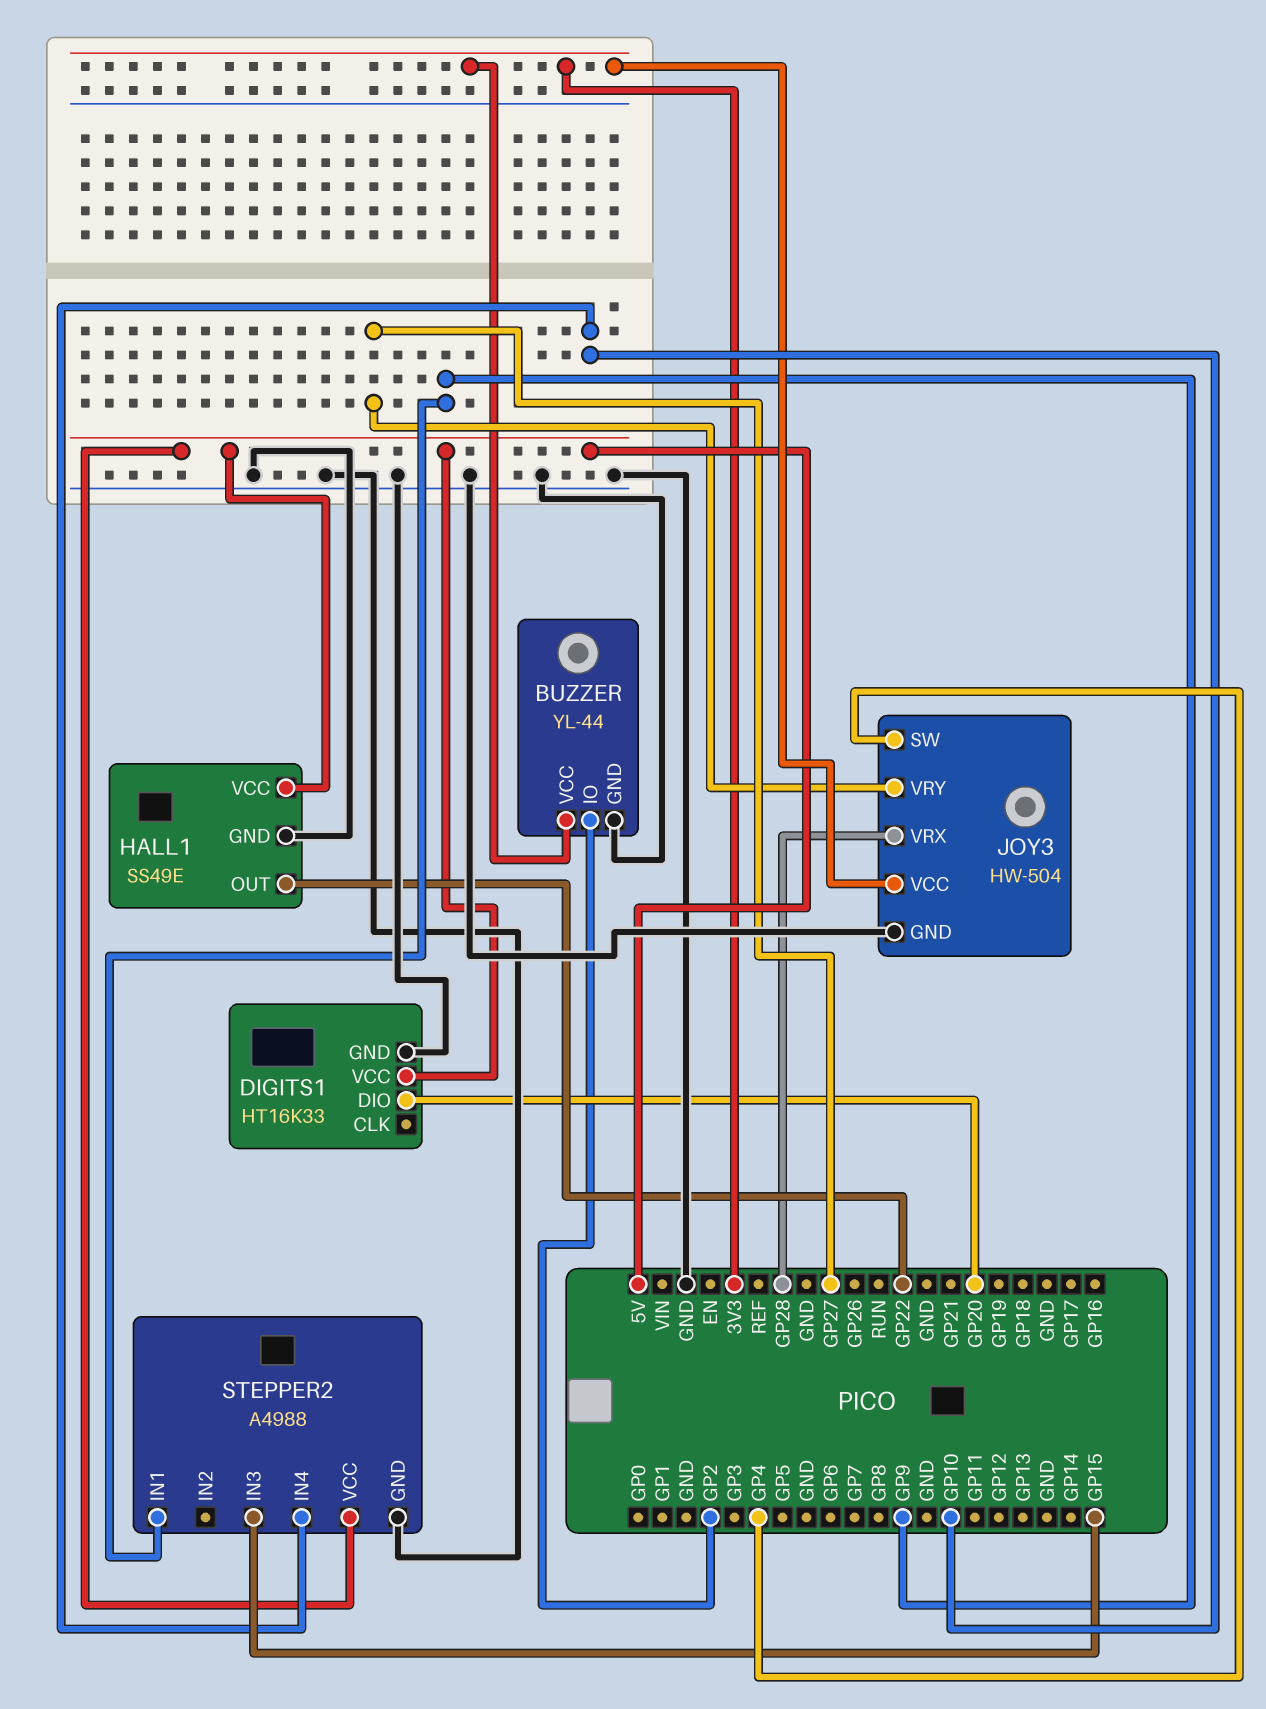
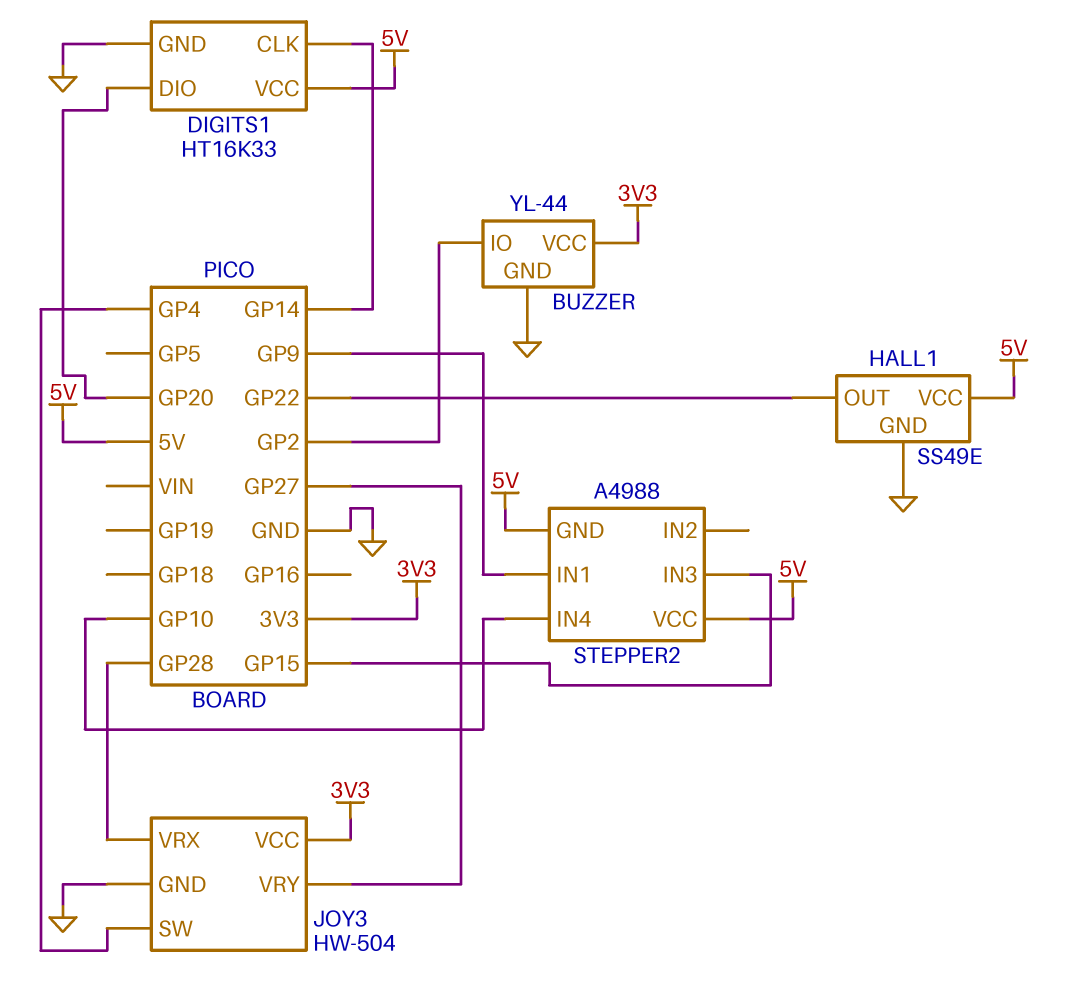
DIGITS1 pin CLK: none -> GP14
STEPPER2 pin GND: GND -> 5V

